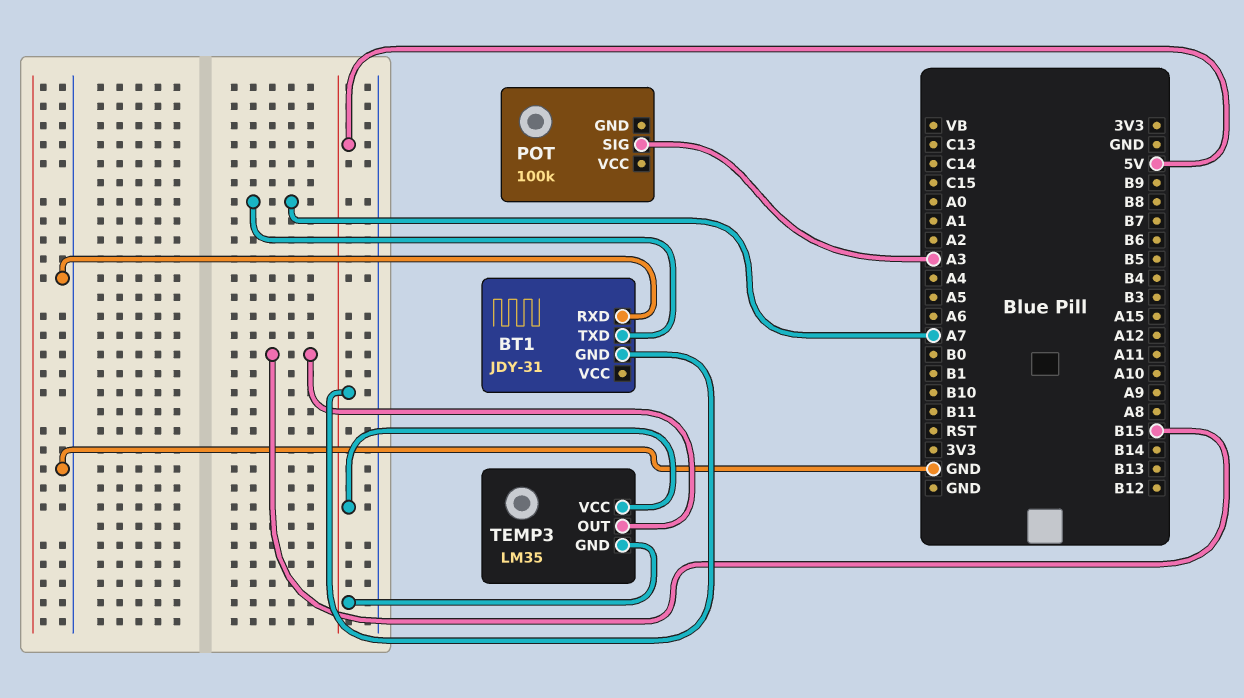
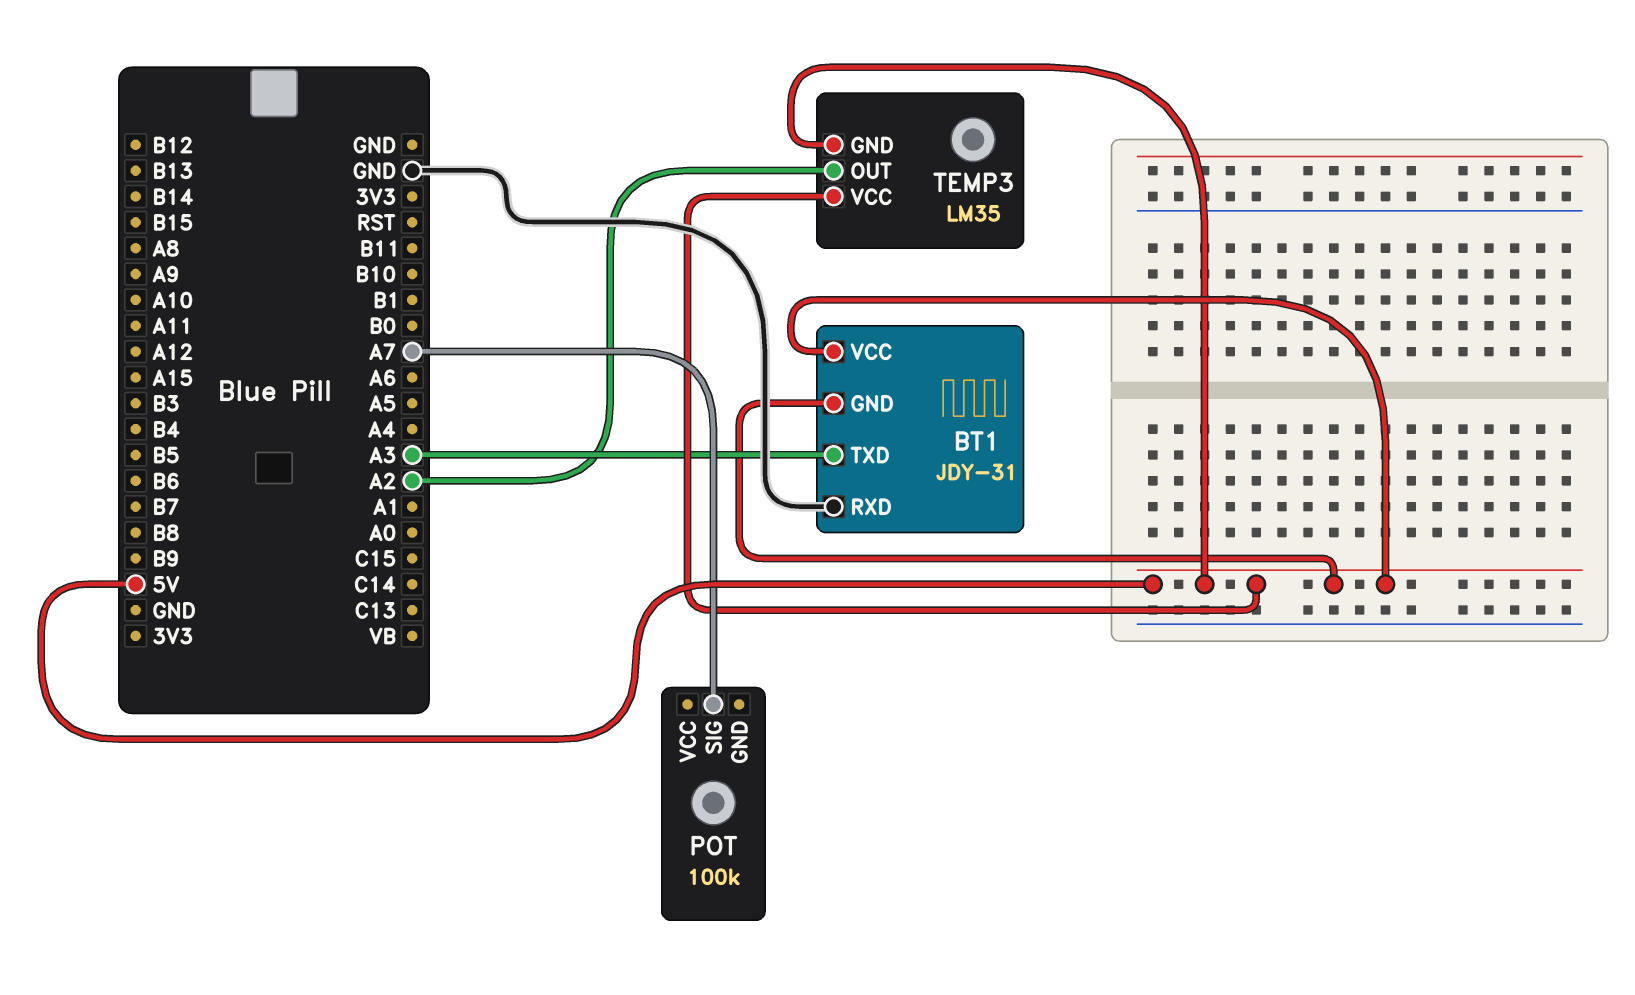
BT1 pin TXD: A7 -> A3
BT1 pin VCC: none -> 5V
POT pin SIG: A3 -> A7
TEMP3 pin OUT: B15 -> A2

